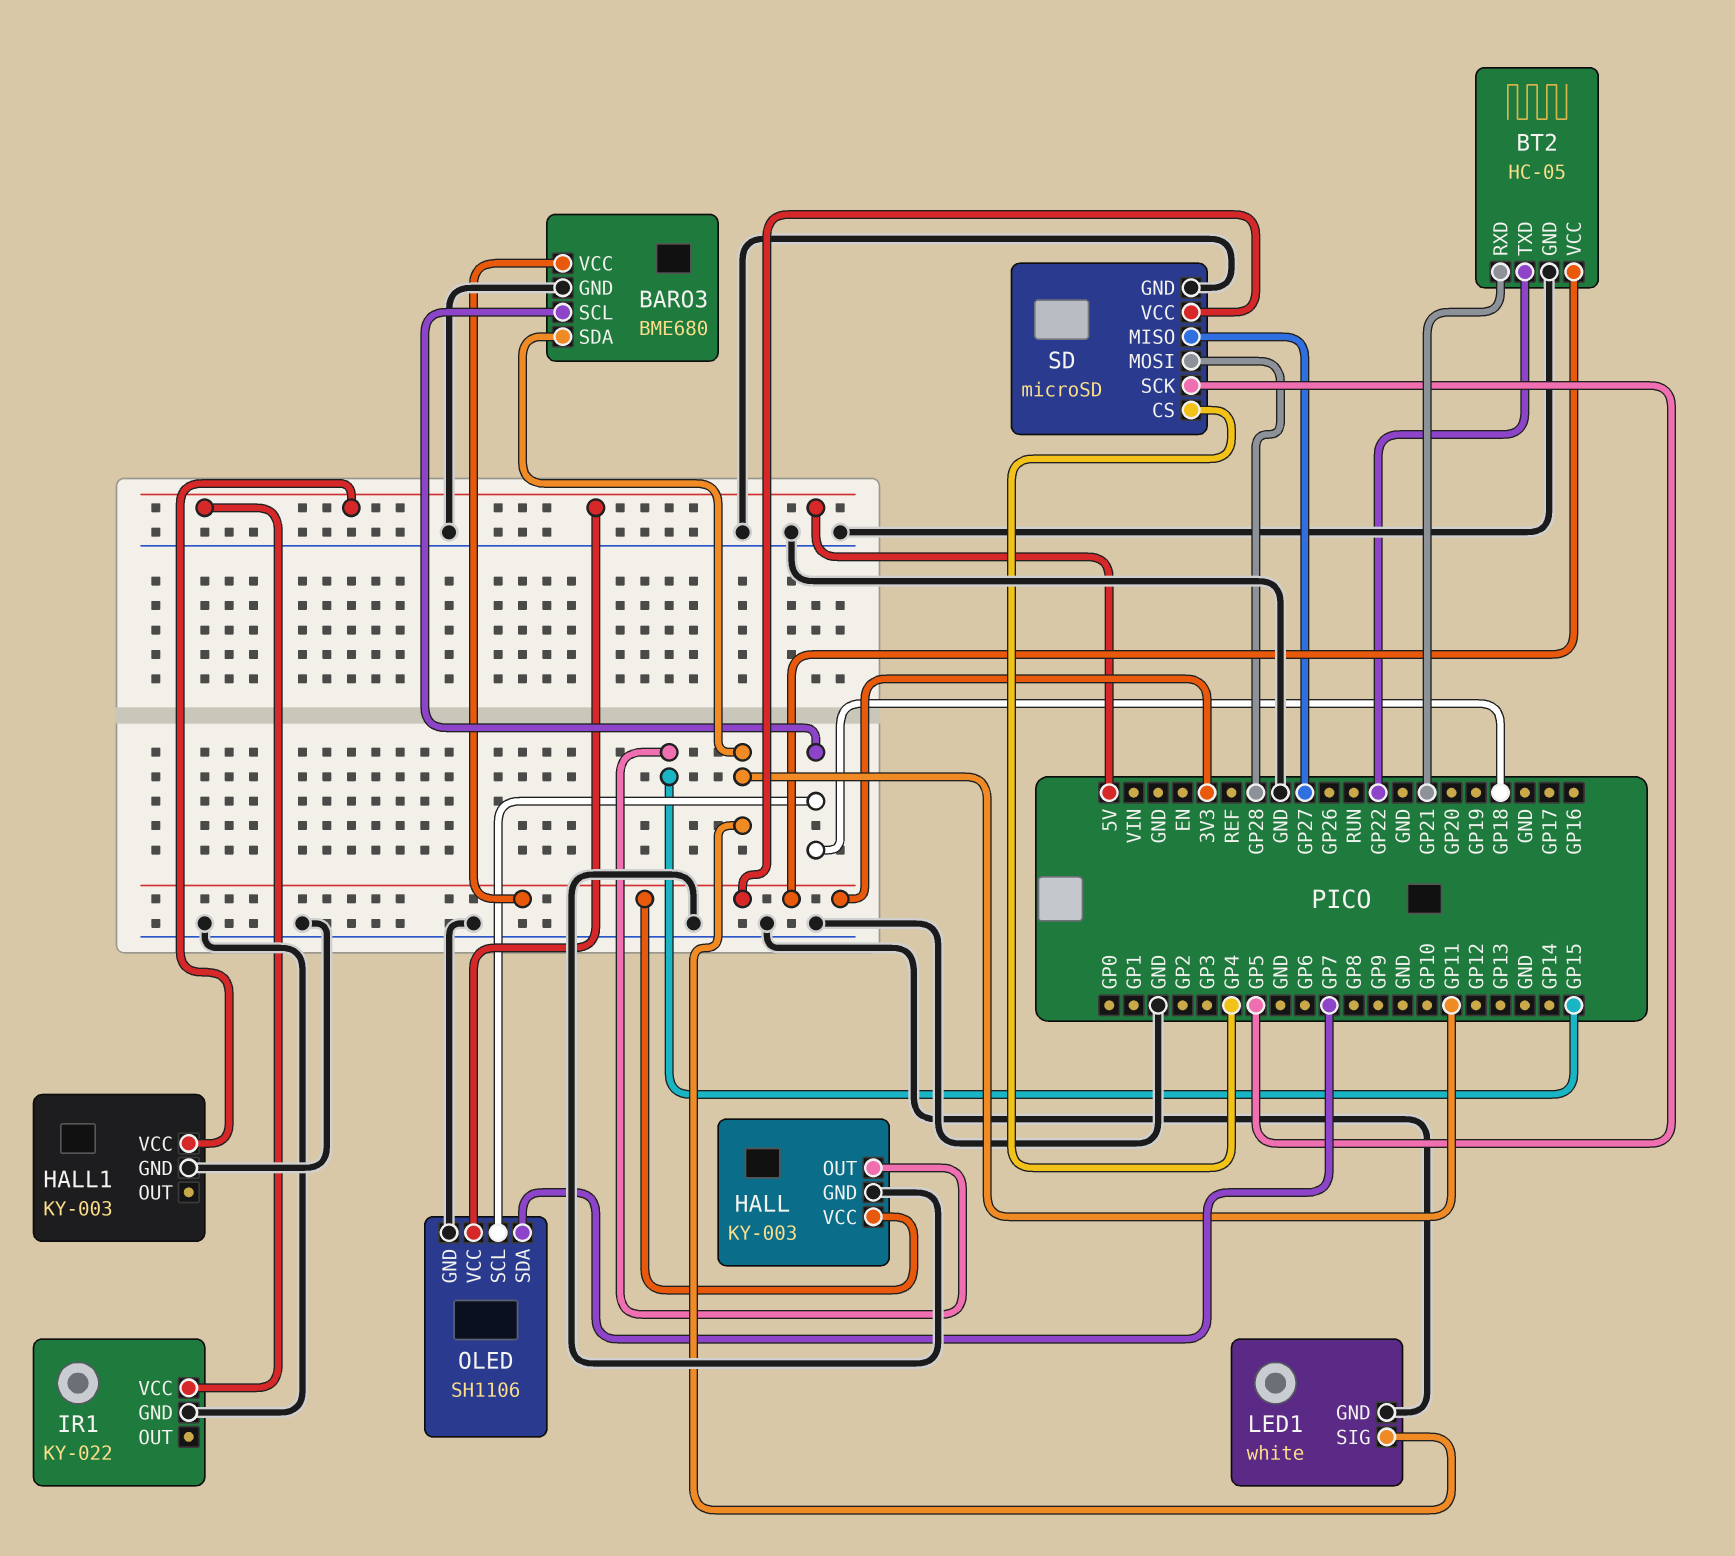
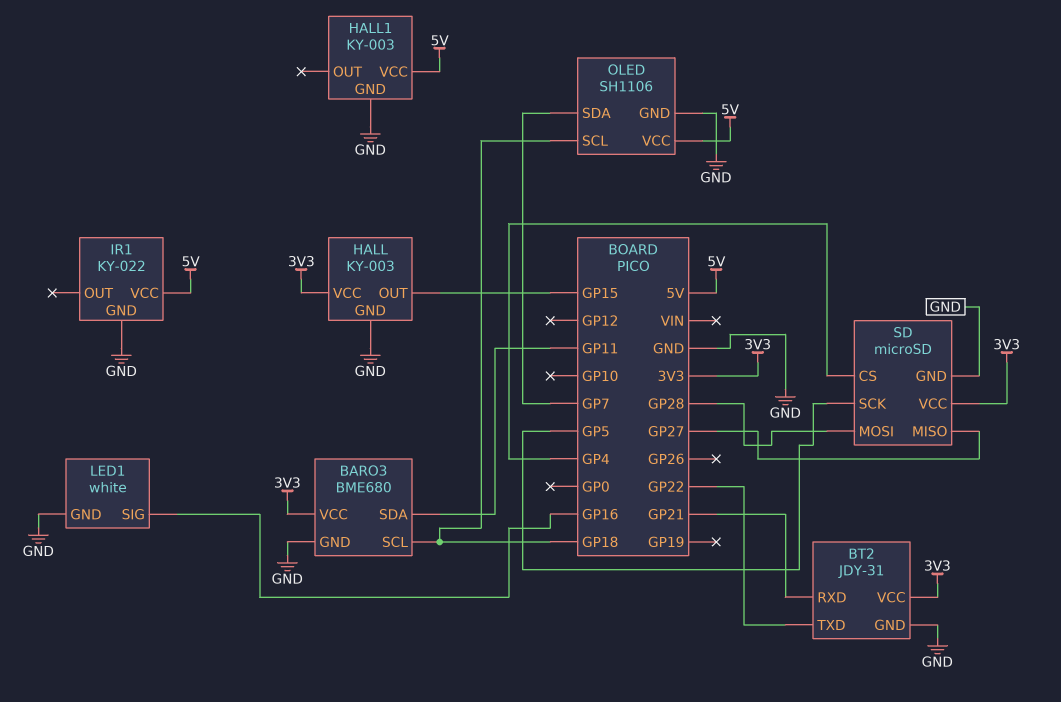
BT2: HC-05 -> JDY-31
LED1 pin SIG: GP11 -> GP16

